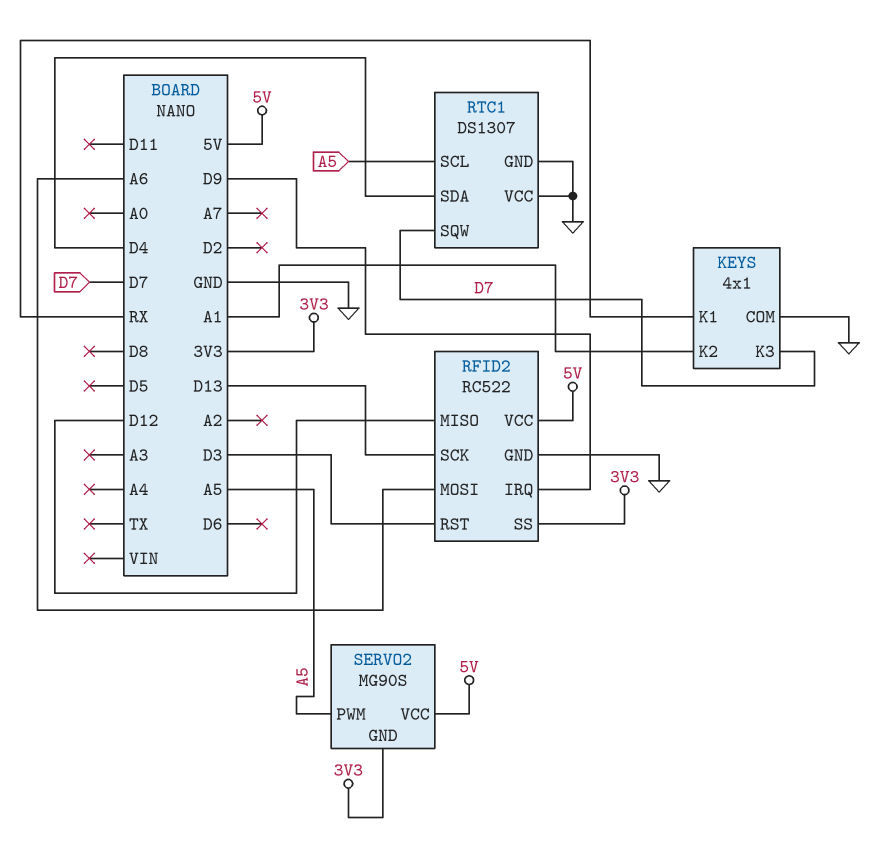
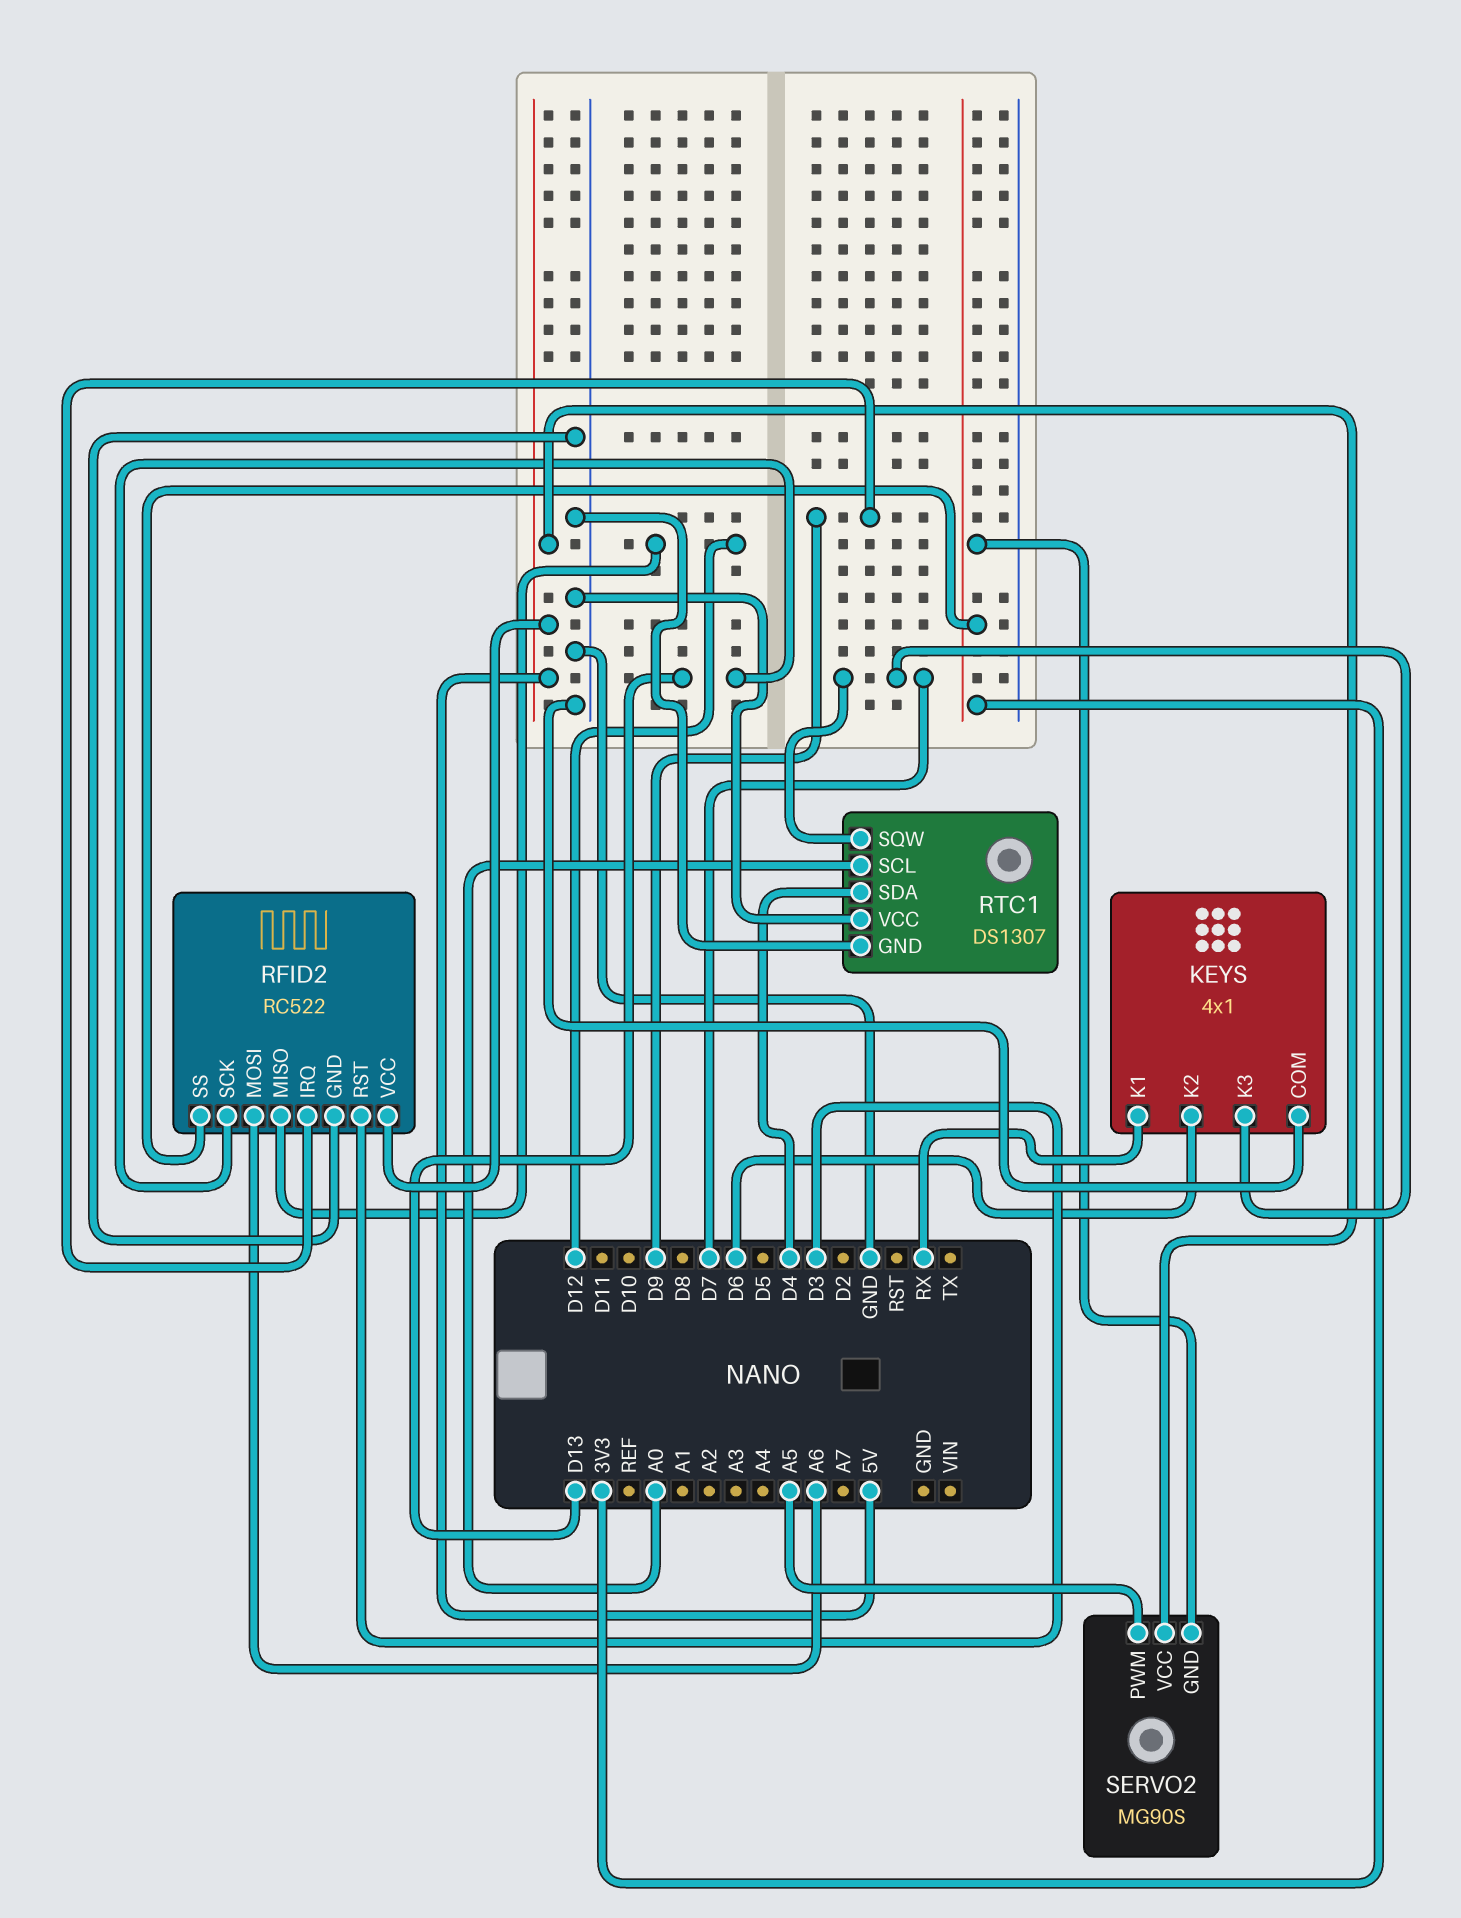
KEYS pin K2: A1 -> D6
RTC1 pin SCL: A5 -> A0

